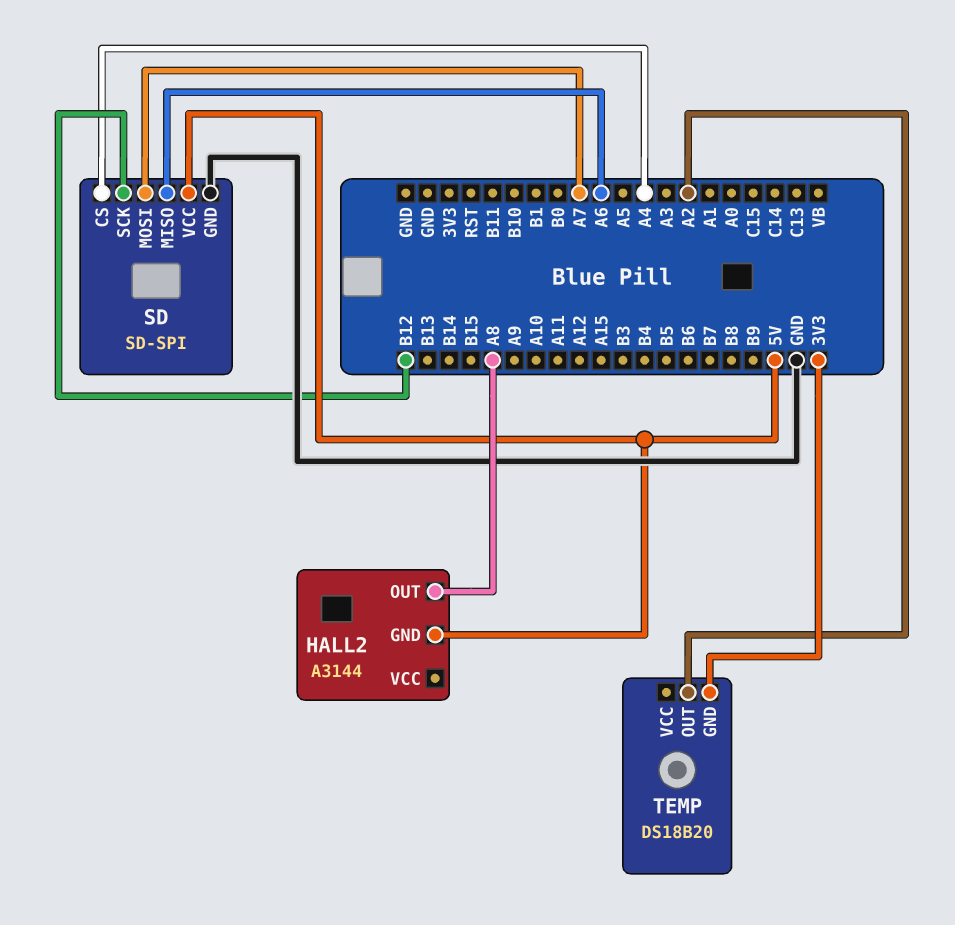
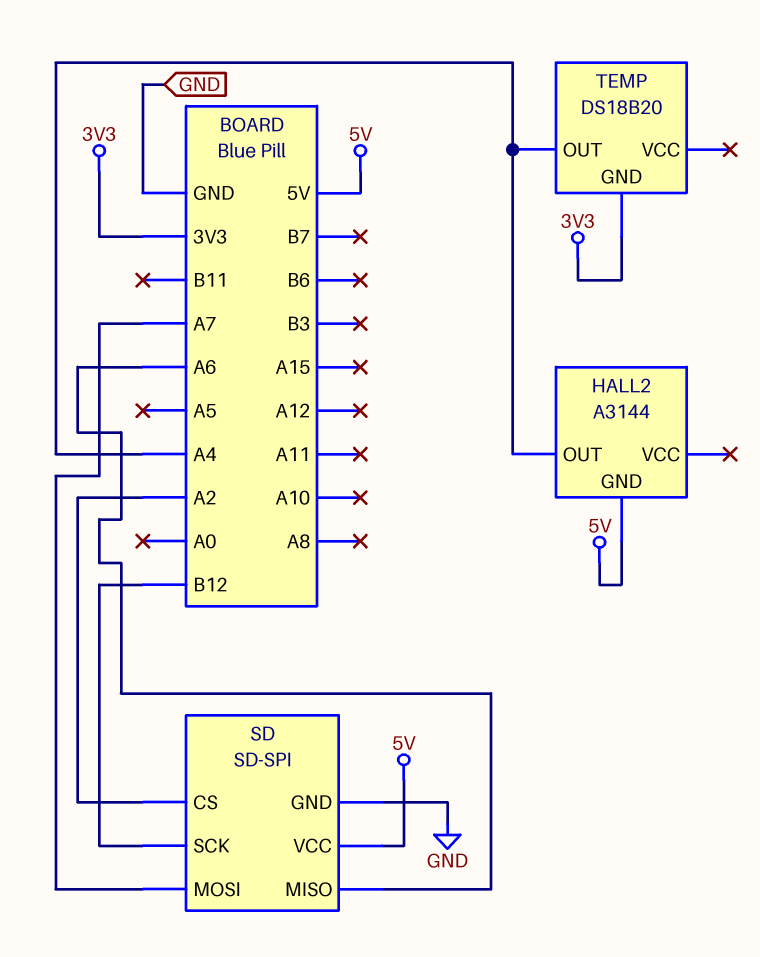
HALL2 pin OUT: A8 -> A4
SD pin CS: A4 -> A2
TEMP pin OUT: A2 -> A4

